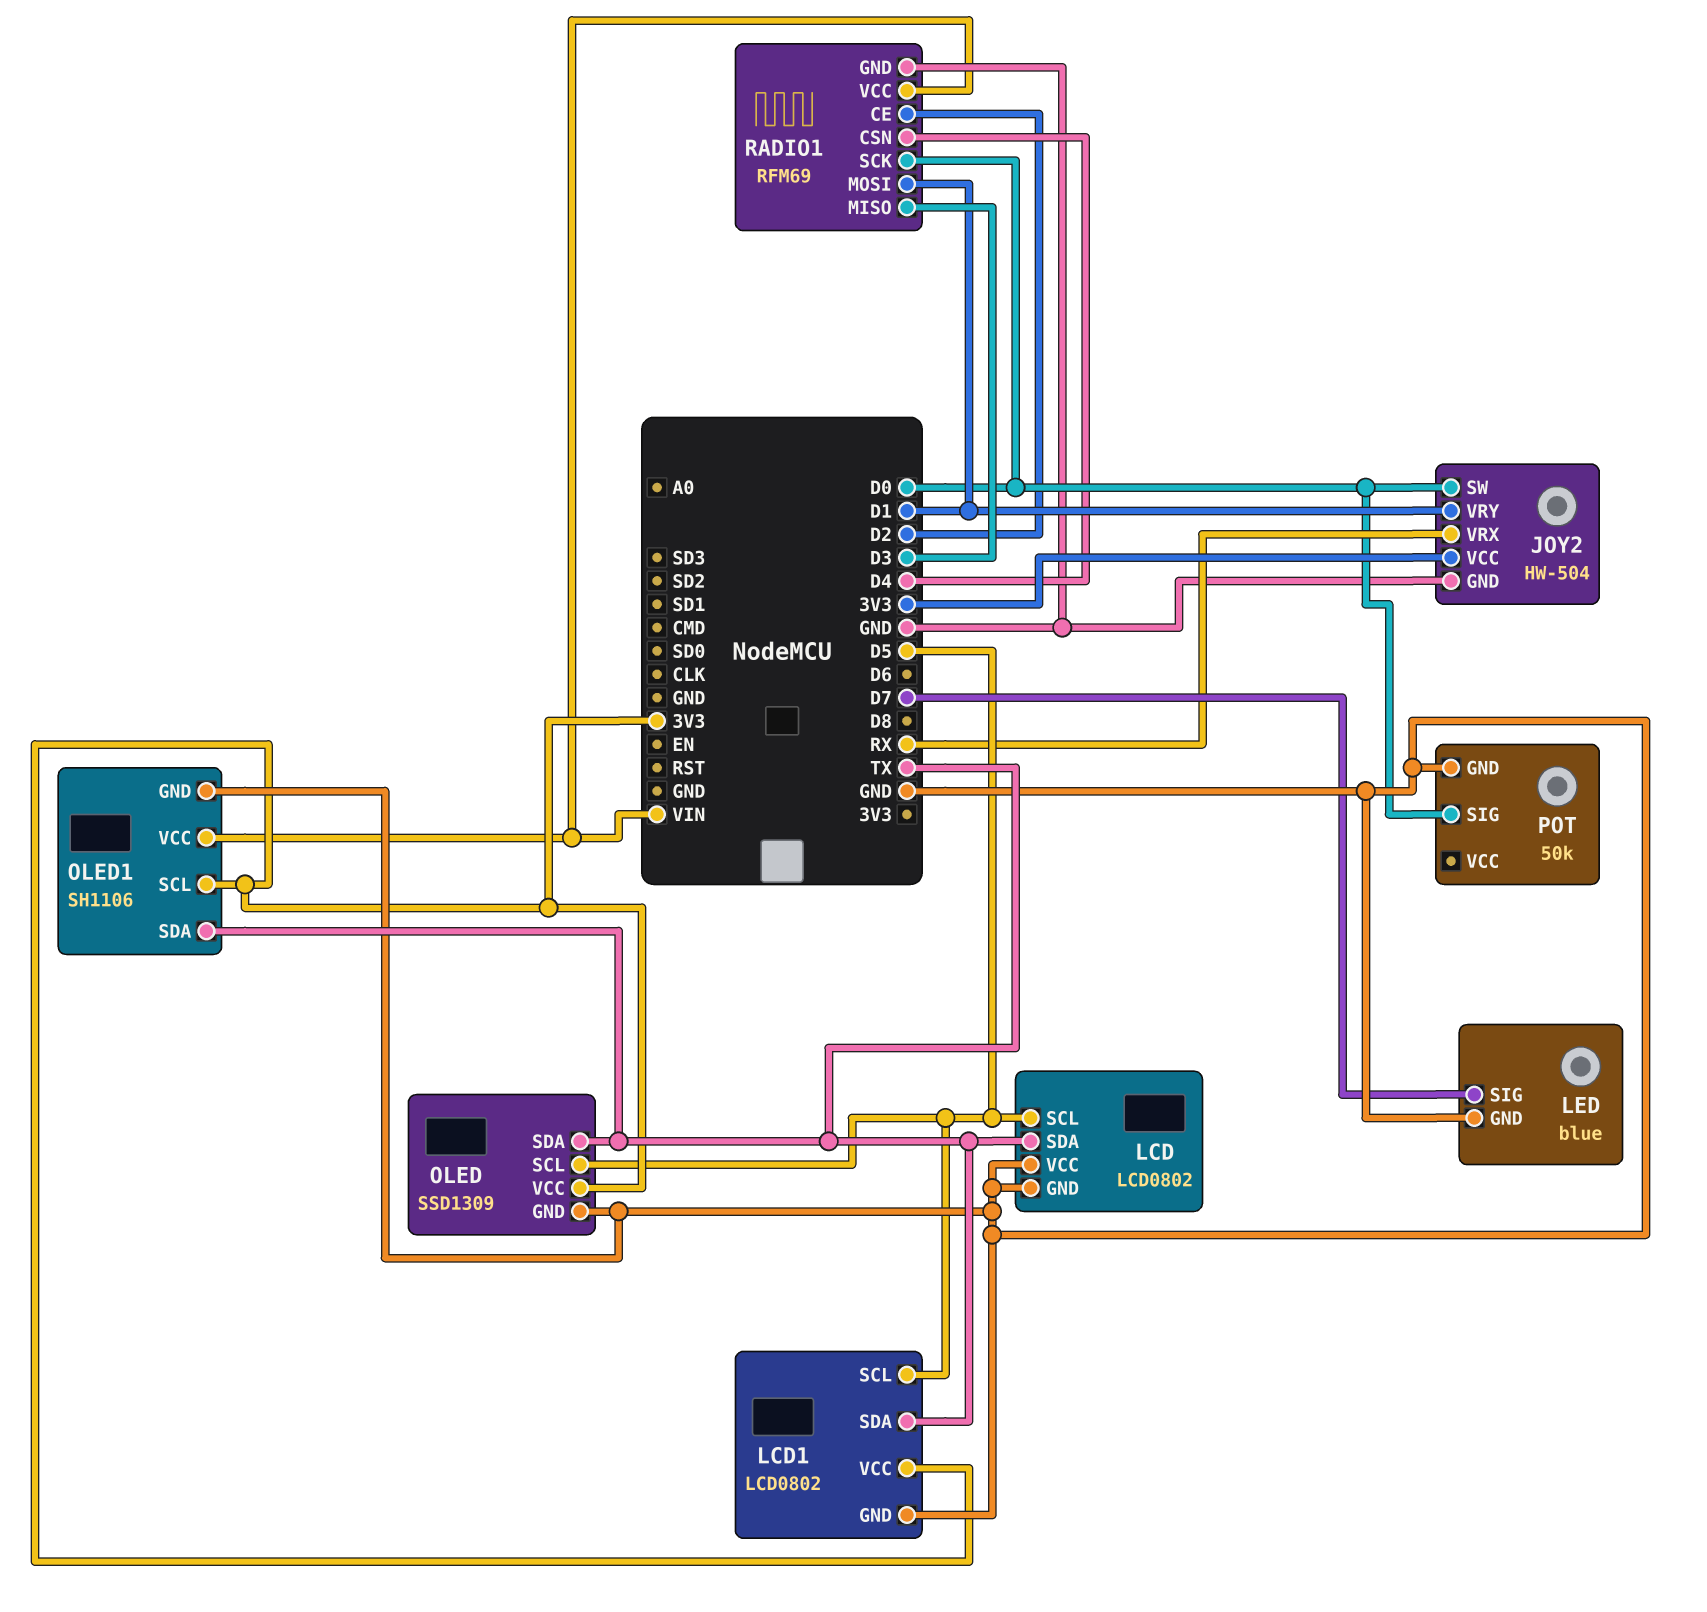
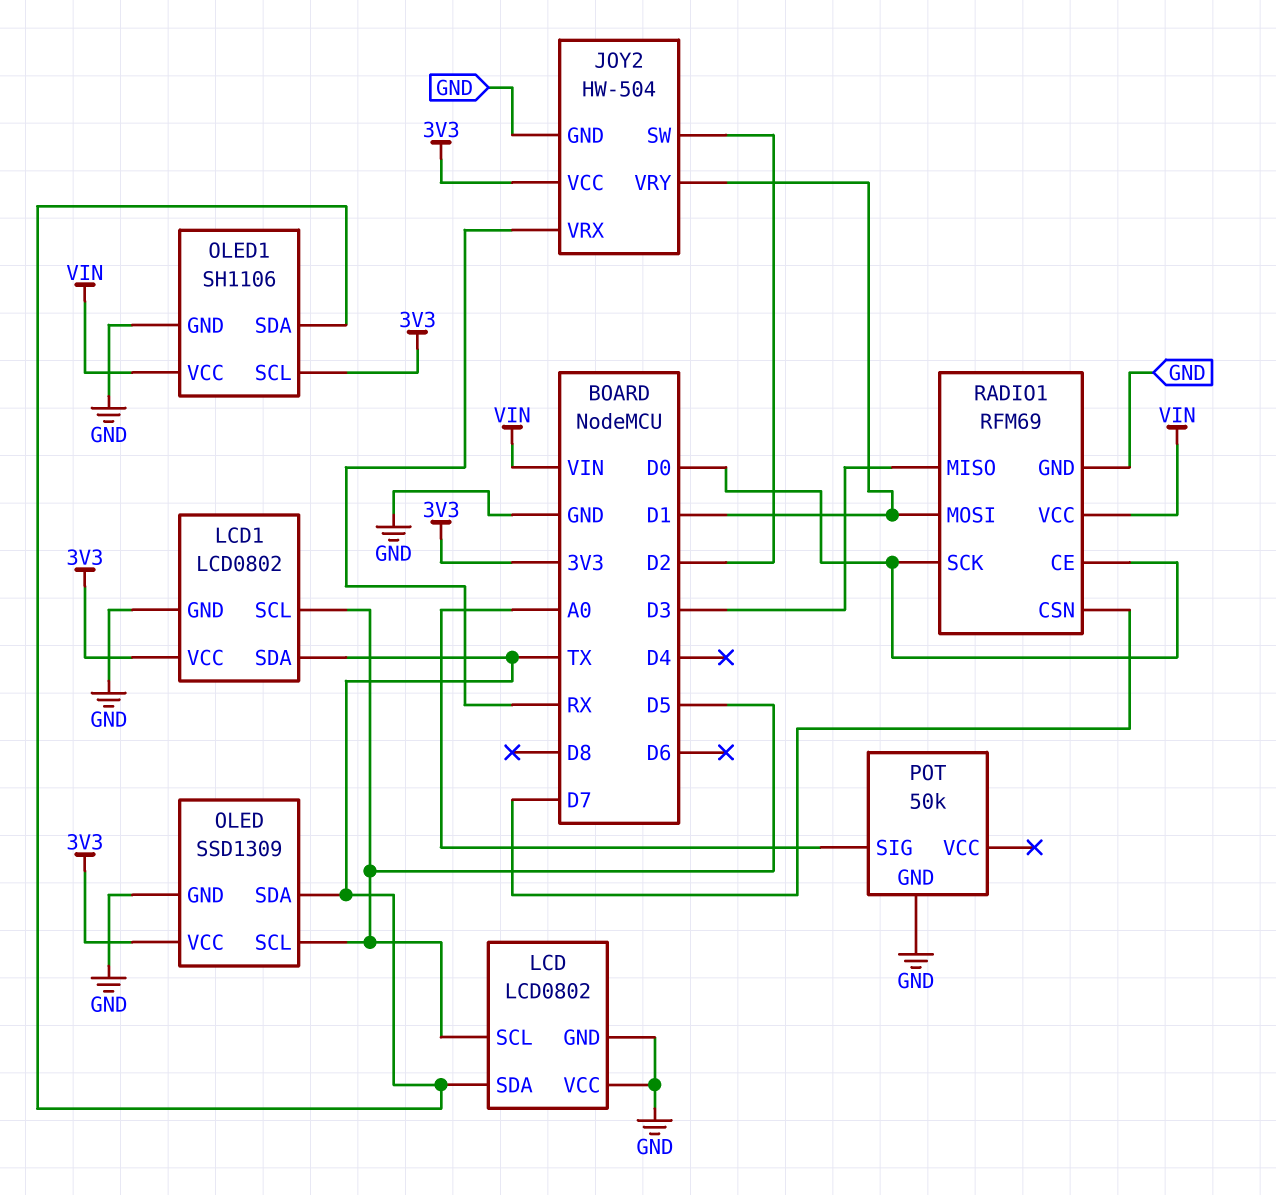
JOY2 pin SW: D0 -> D2
LED: blue -> none
LED pin GND: GND -> none
LED pin SIG: D7 -> none
POT pin SIG: D0 -> A0
RADIO1 pin CE: D2 -> D0
RADIO1 pin CSN: D4 -> D7

